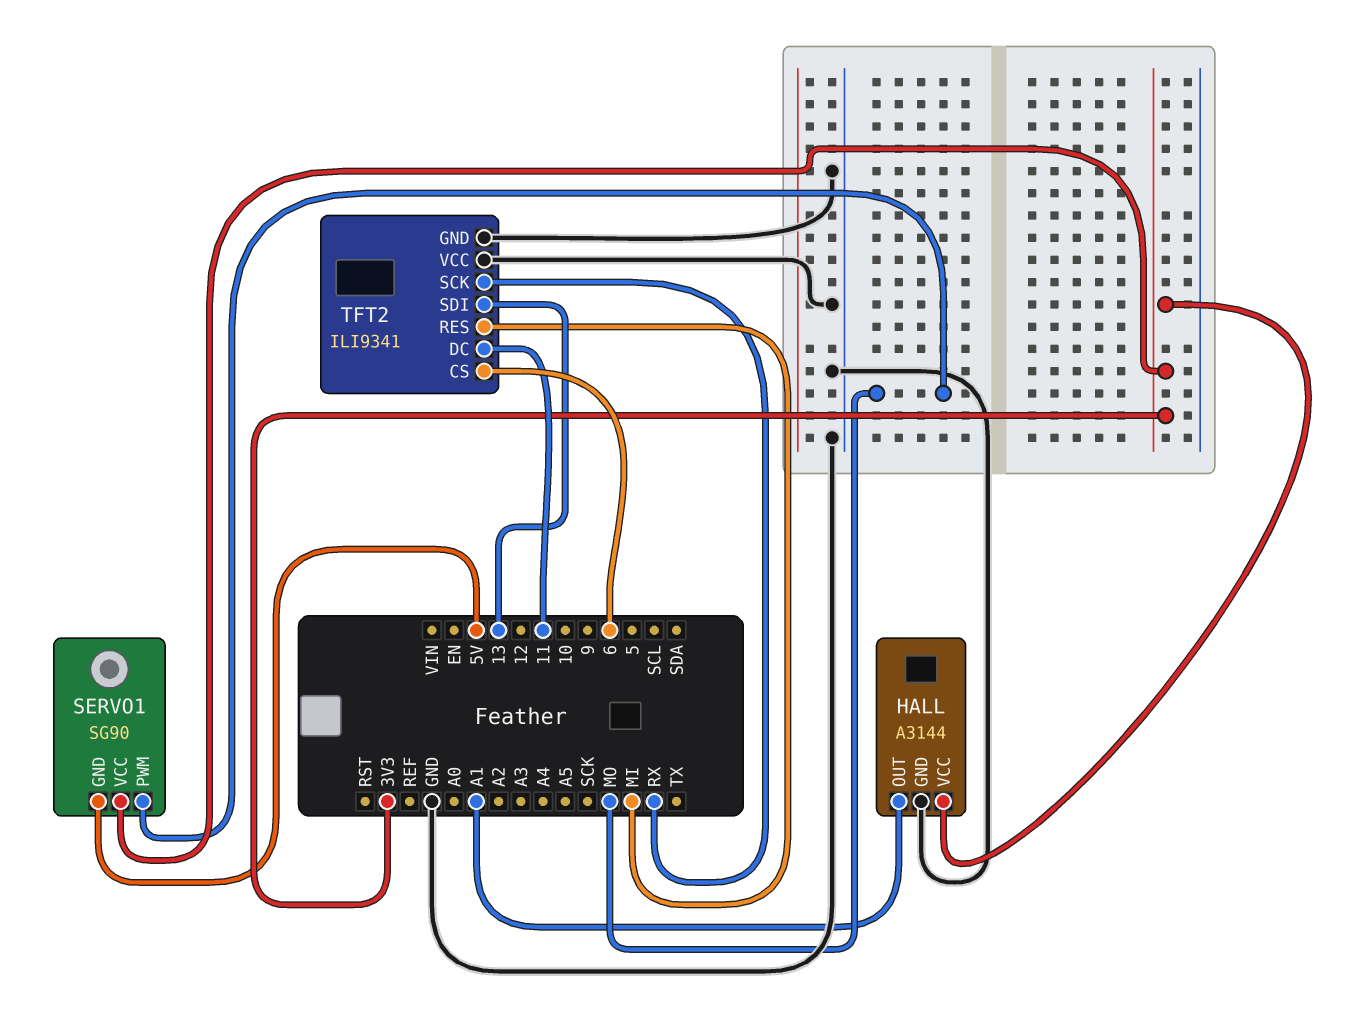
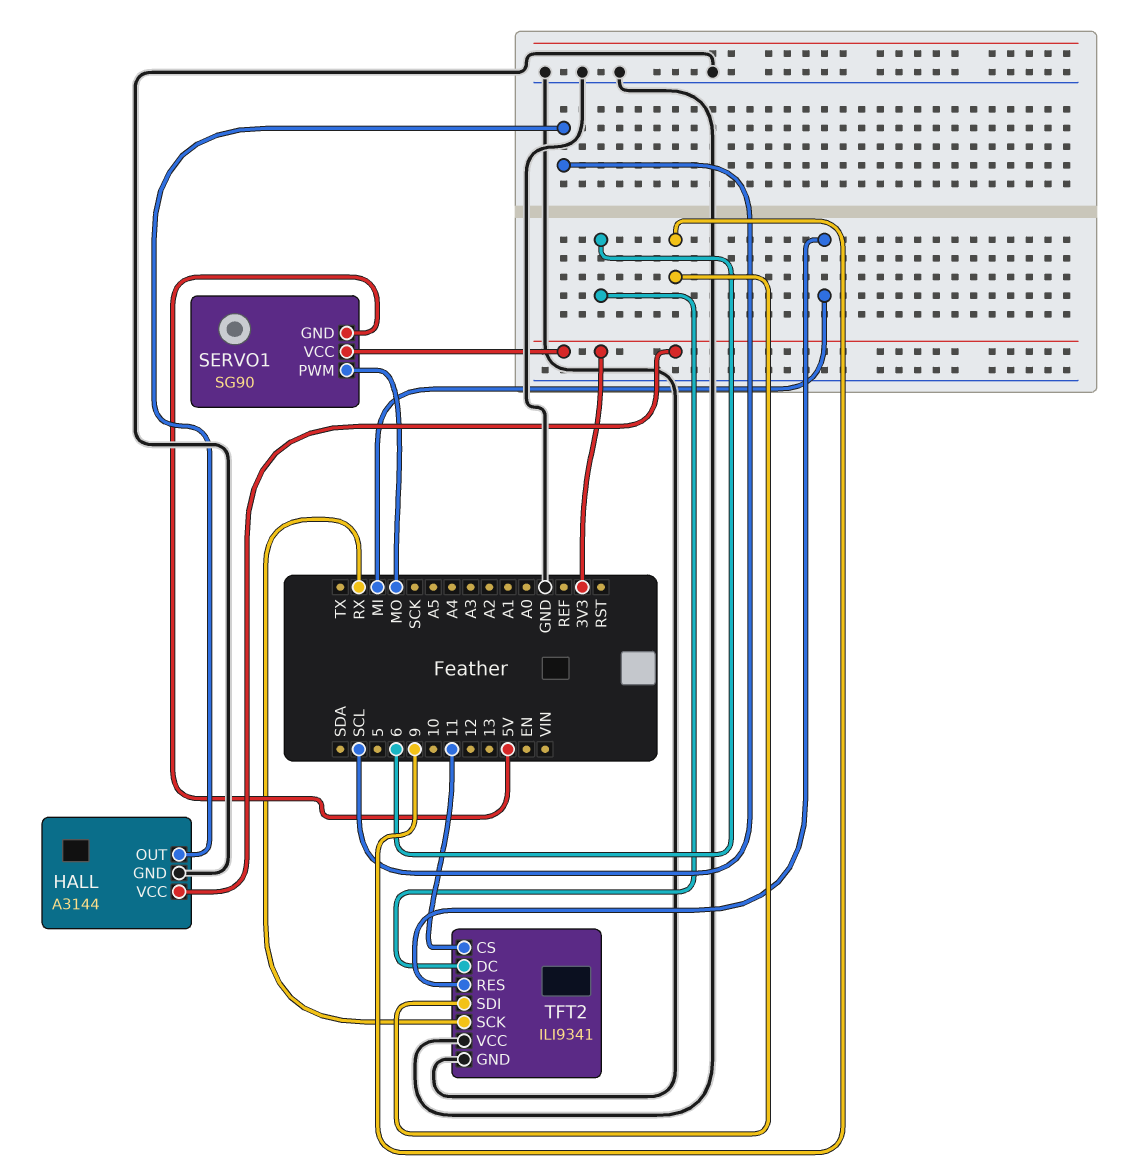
HALL pin OUT: A1 -> SCL
TFT2 pin CS: 6 -> 11
TFT2 pin DC: 11 -> 6
TFT2 pin SDI: 13 -> 9

